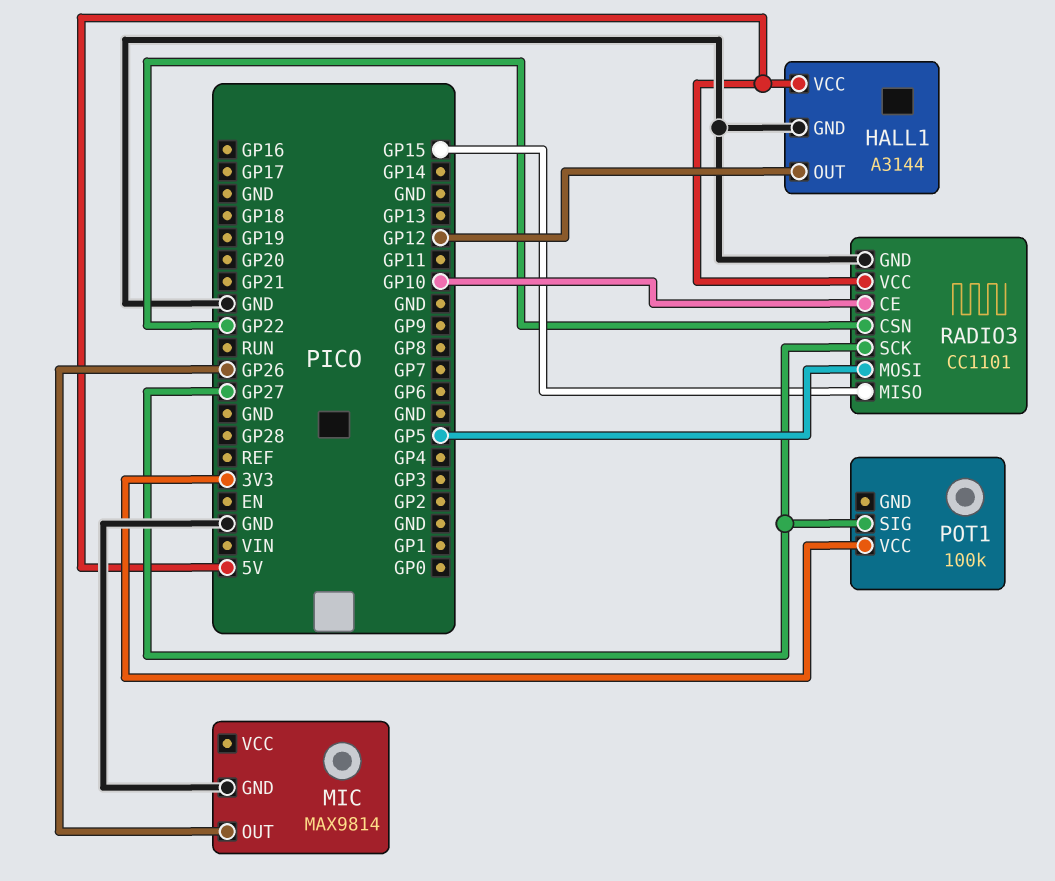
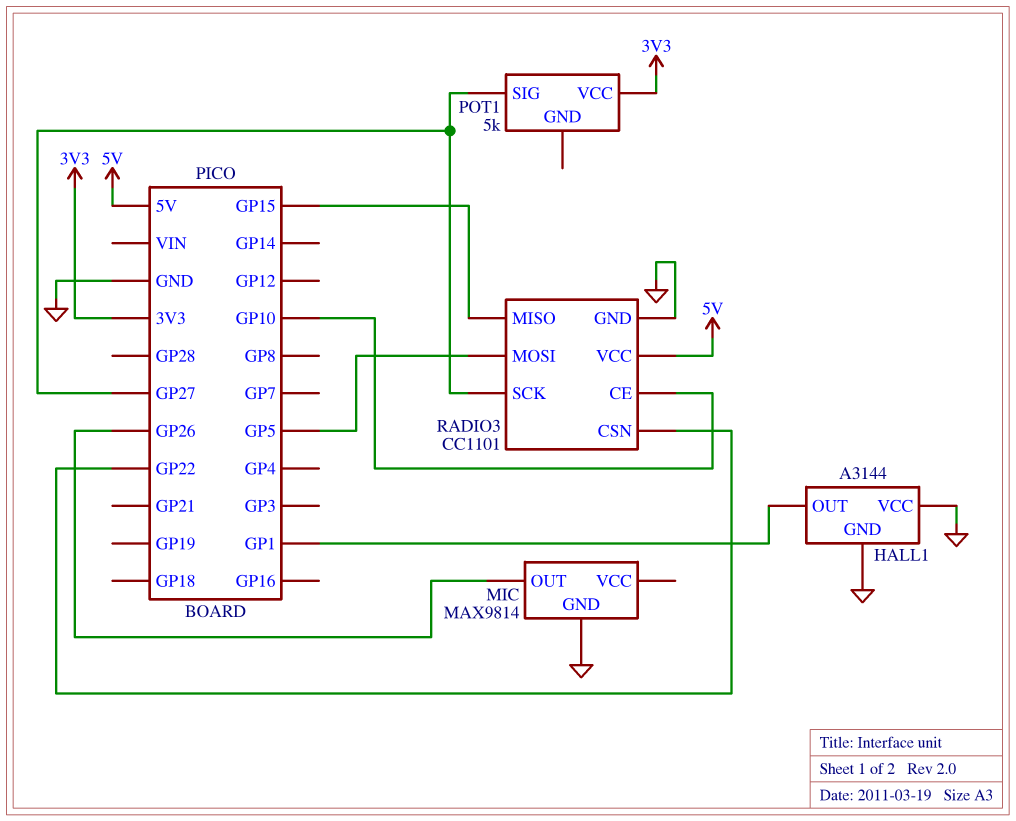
HALL1 pin OUT: GP12 -> GP1
HALL1 pin VCC: 5V -> GND
POT1: 100k -> 5k

